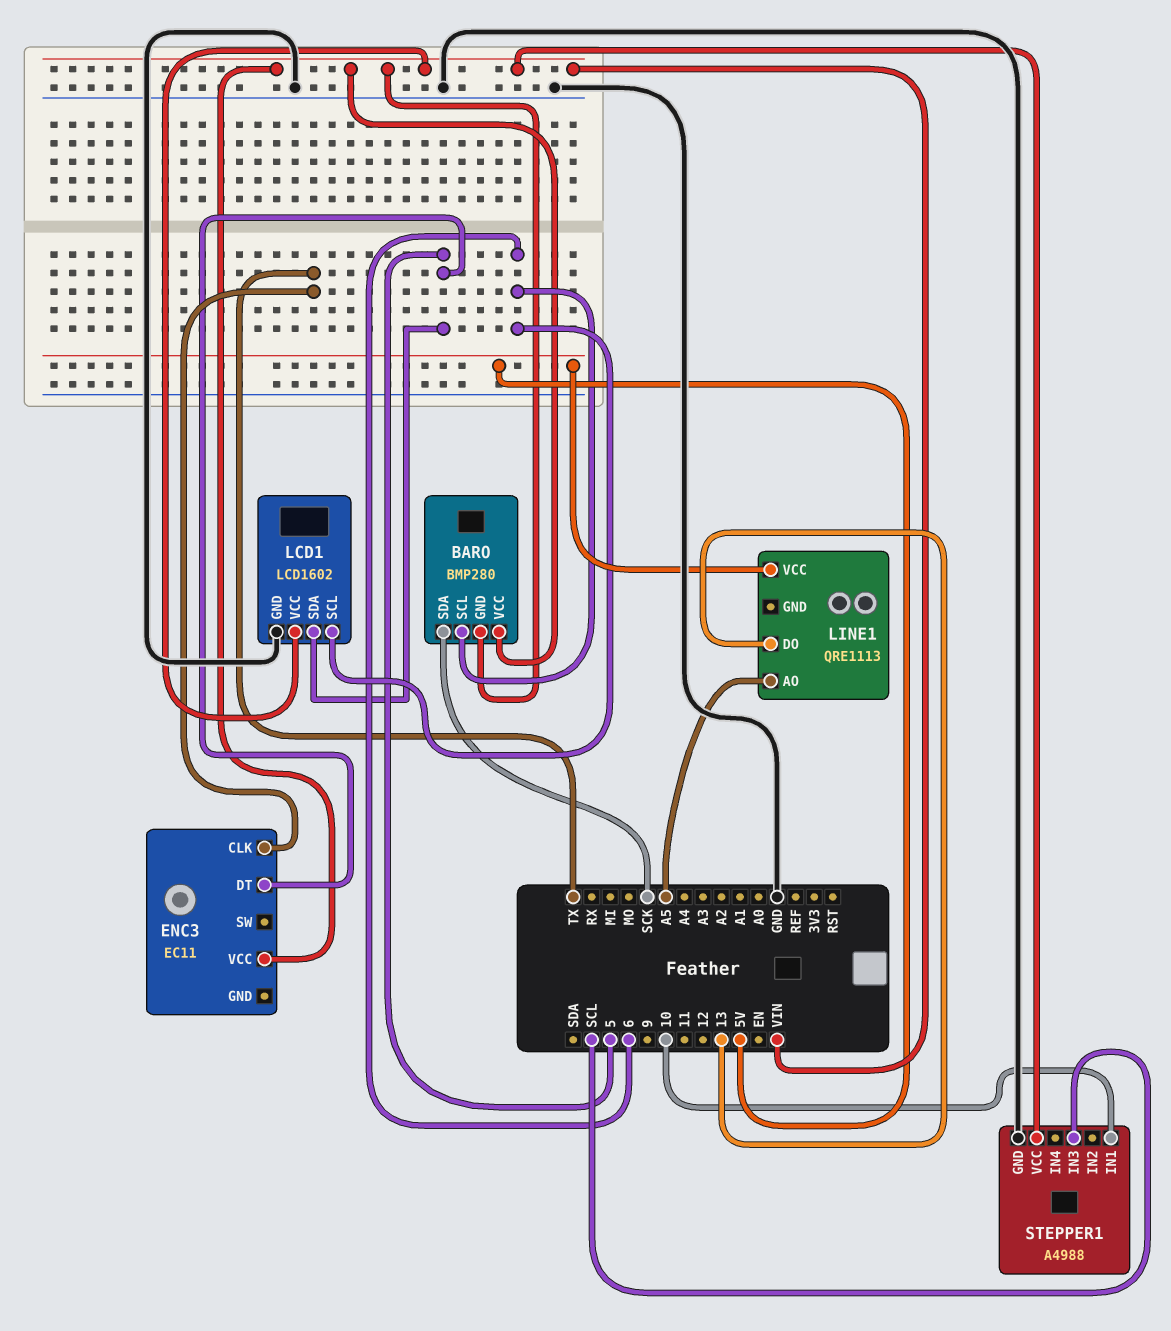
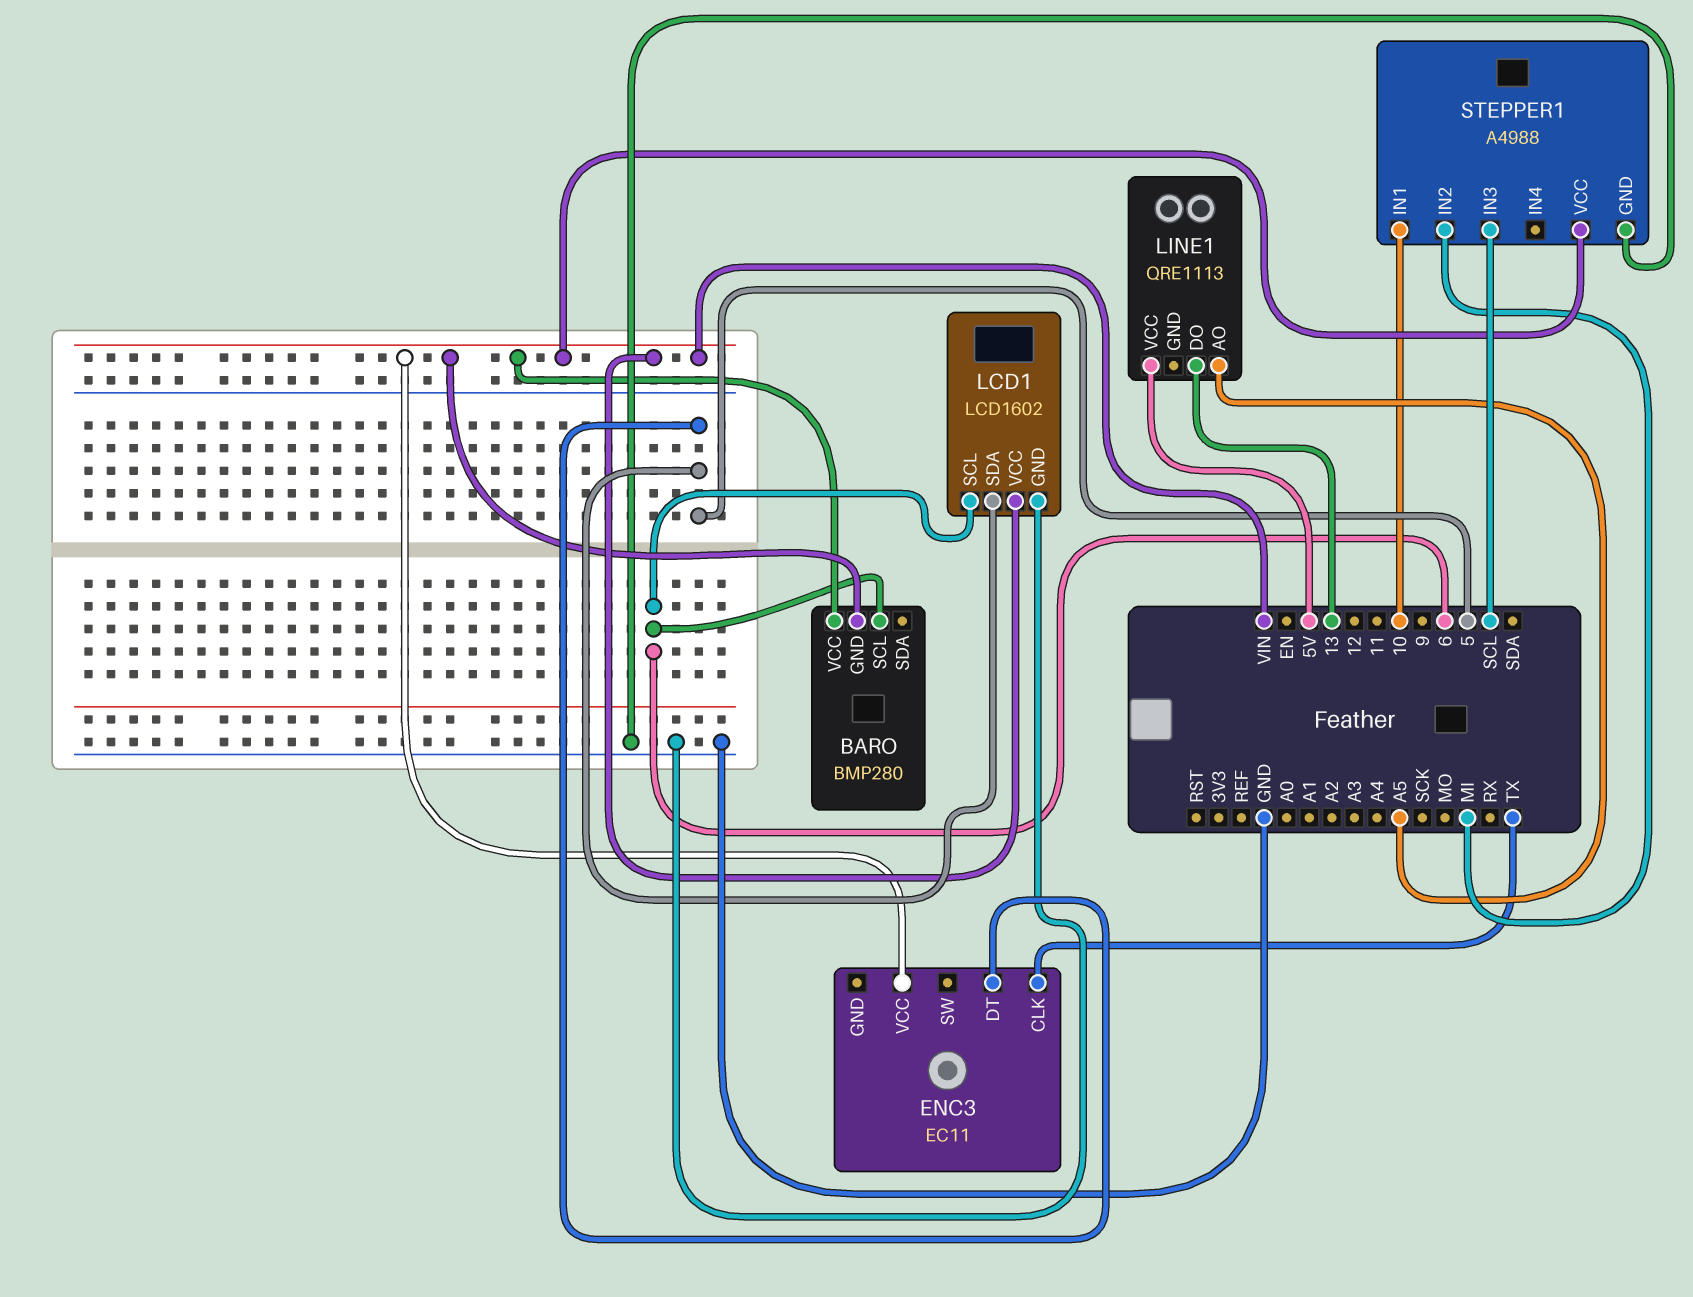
BARO pin SDA: SCK -> none
STEPPER1 pin IN2: none -> MI

